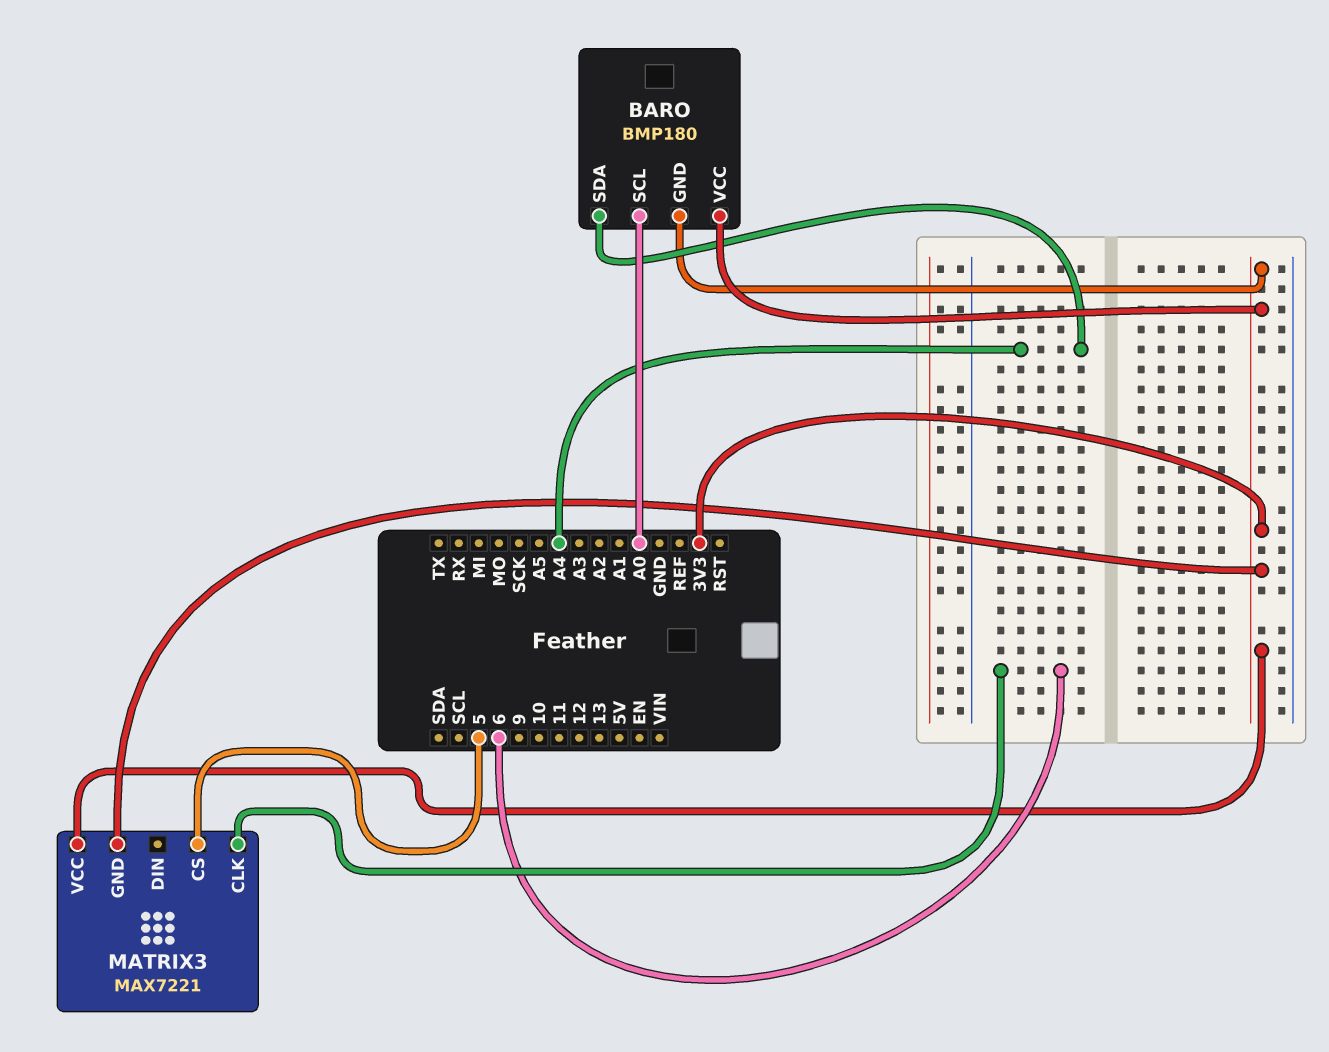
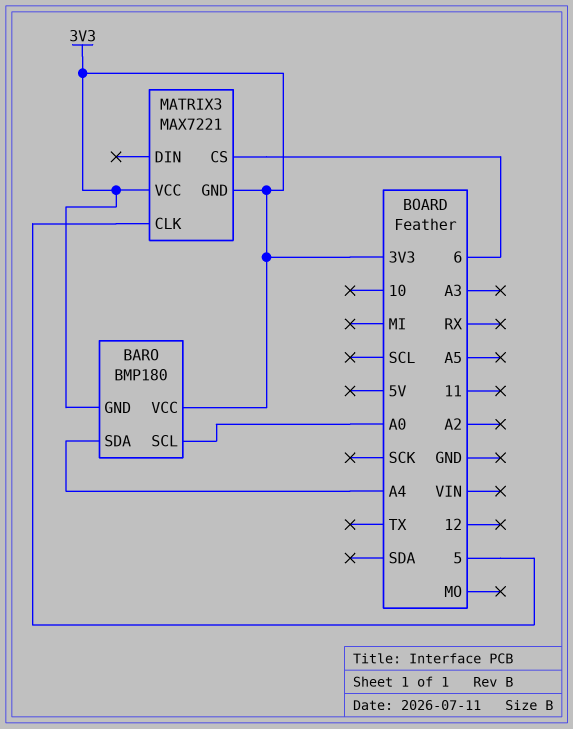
MATRIX3 pin CLK: 6 -> 5
MATRIX3 pin CS: 5 -> 6

